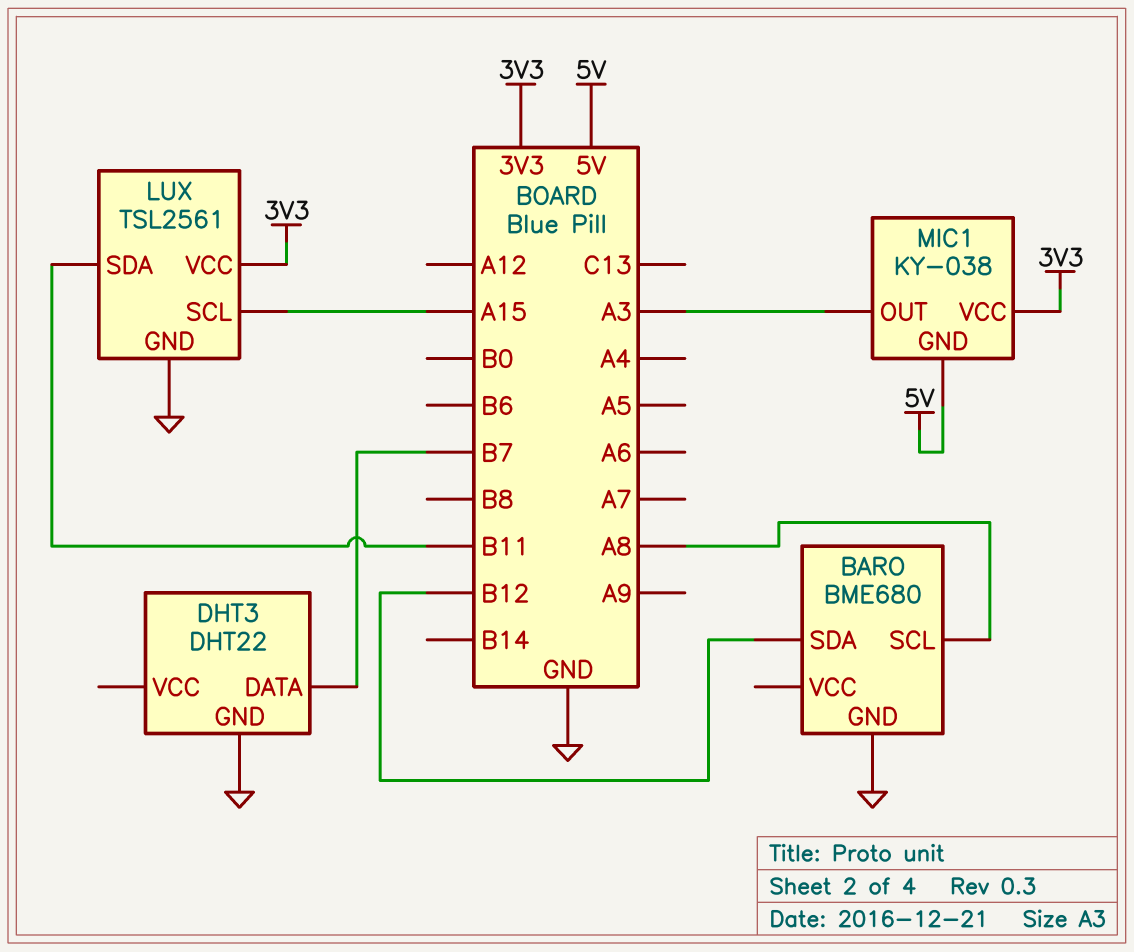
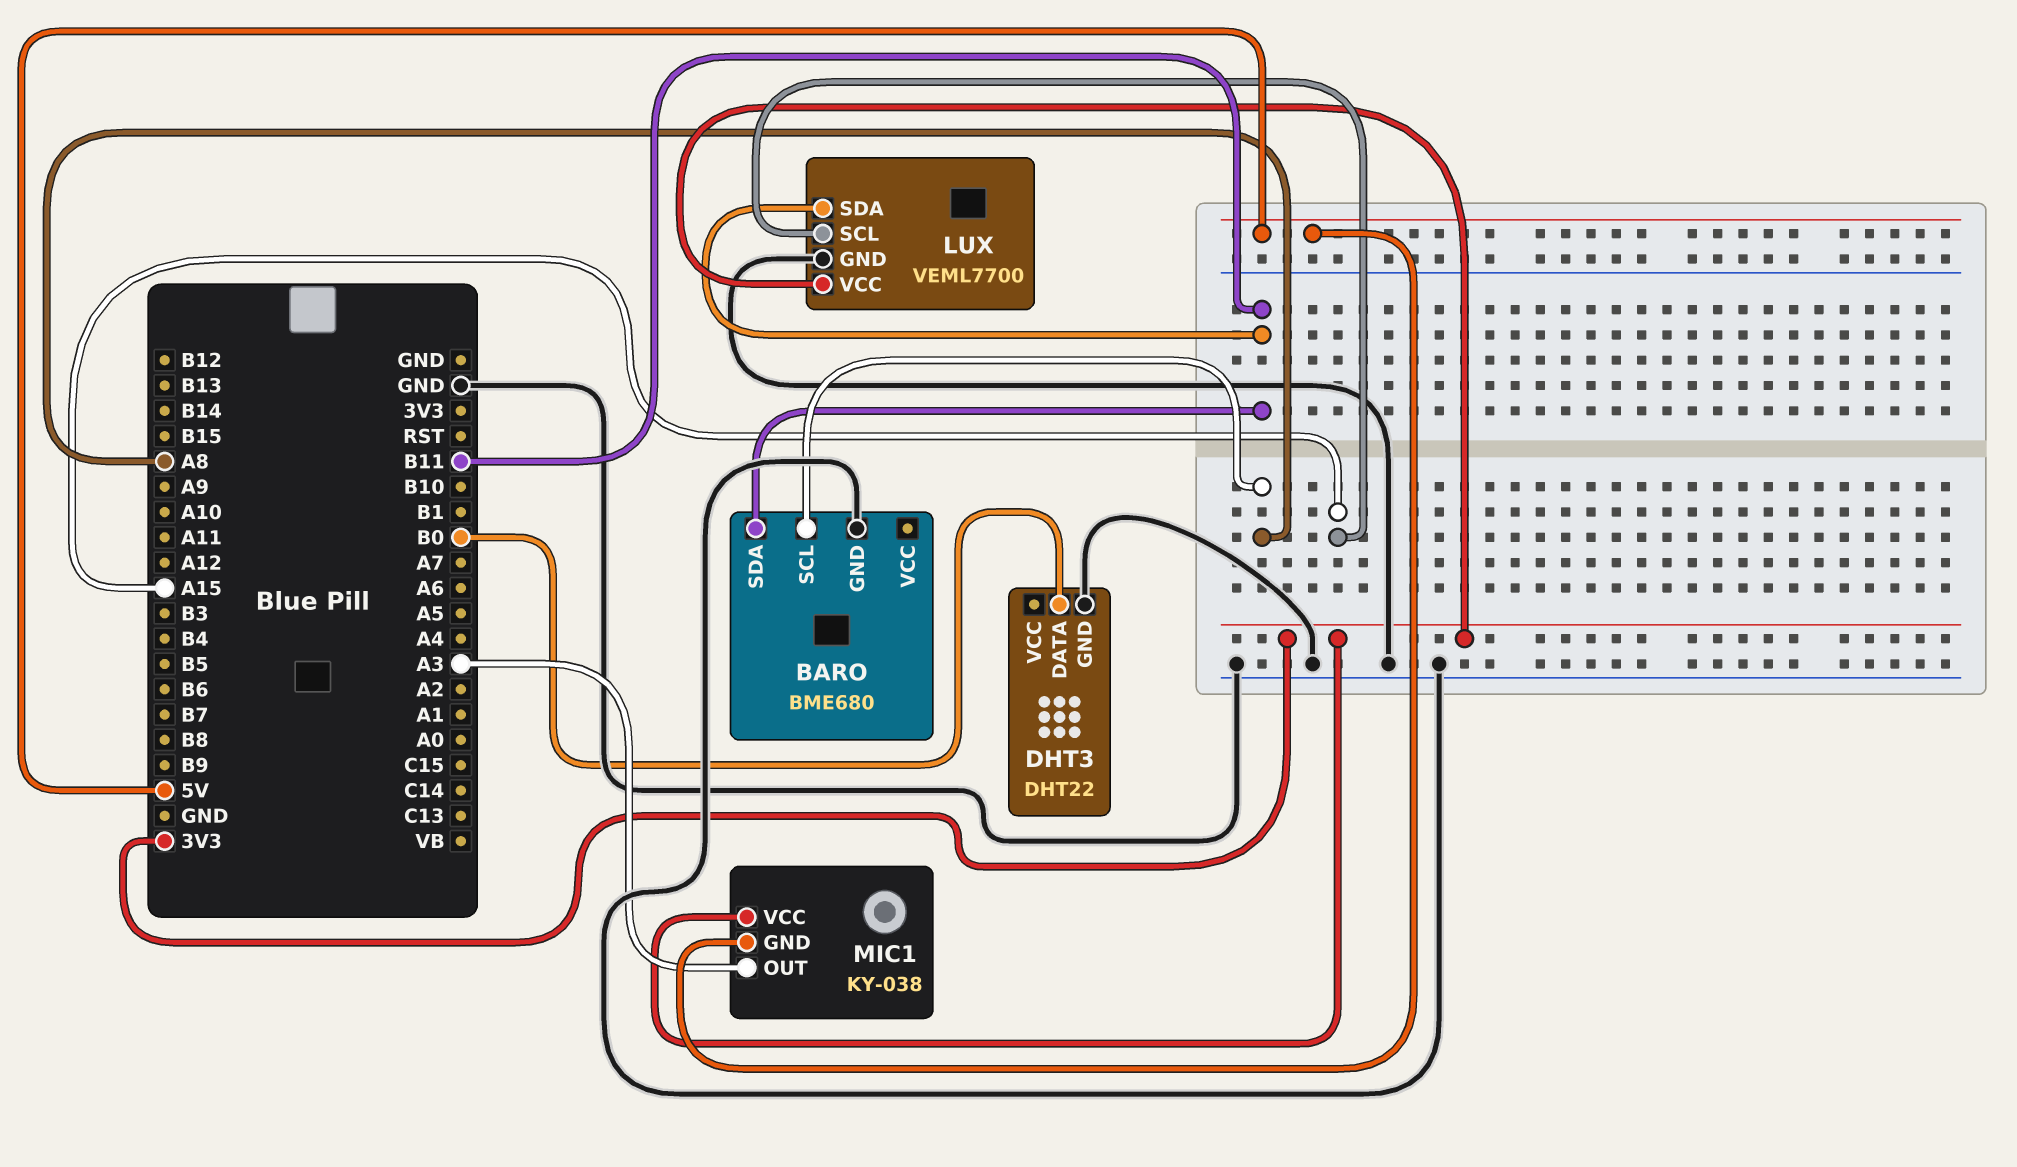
BARO pin SDA: B12 -> B11
DHT3 pin DATA: B7 -> B0
LUX: TSL2561 -> VEML7700

